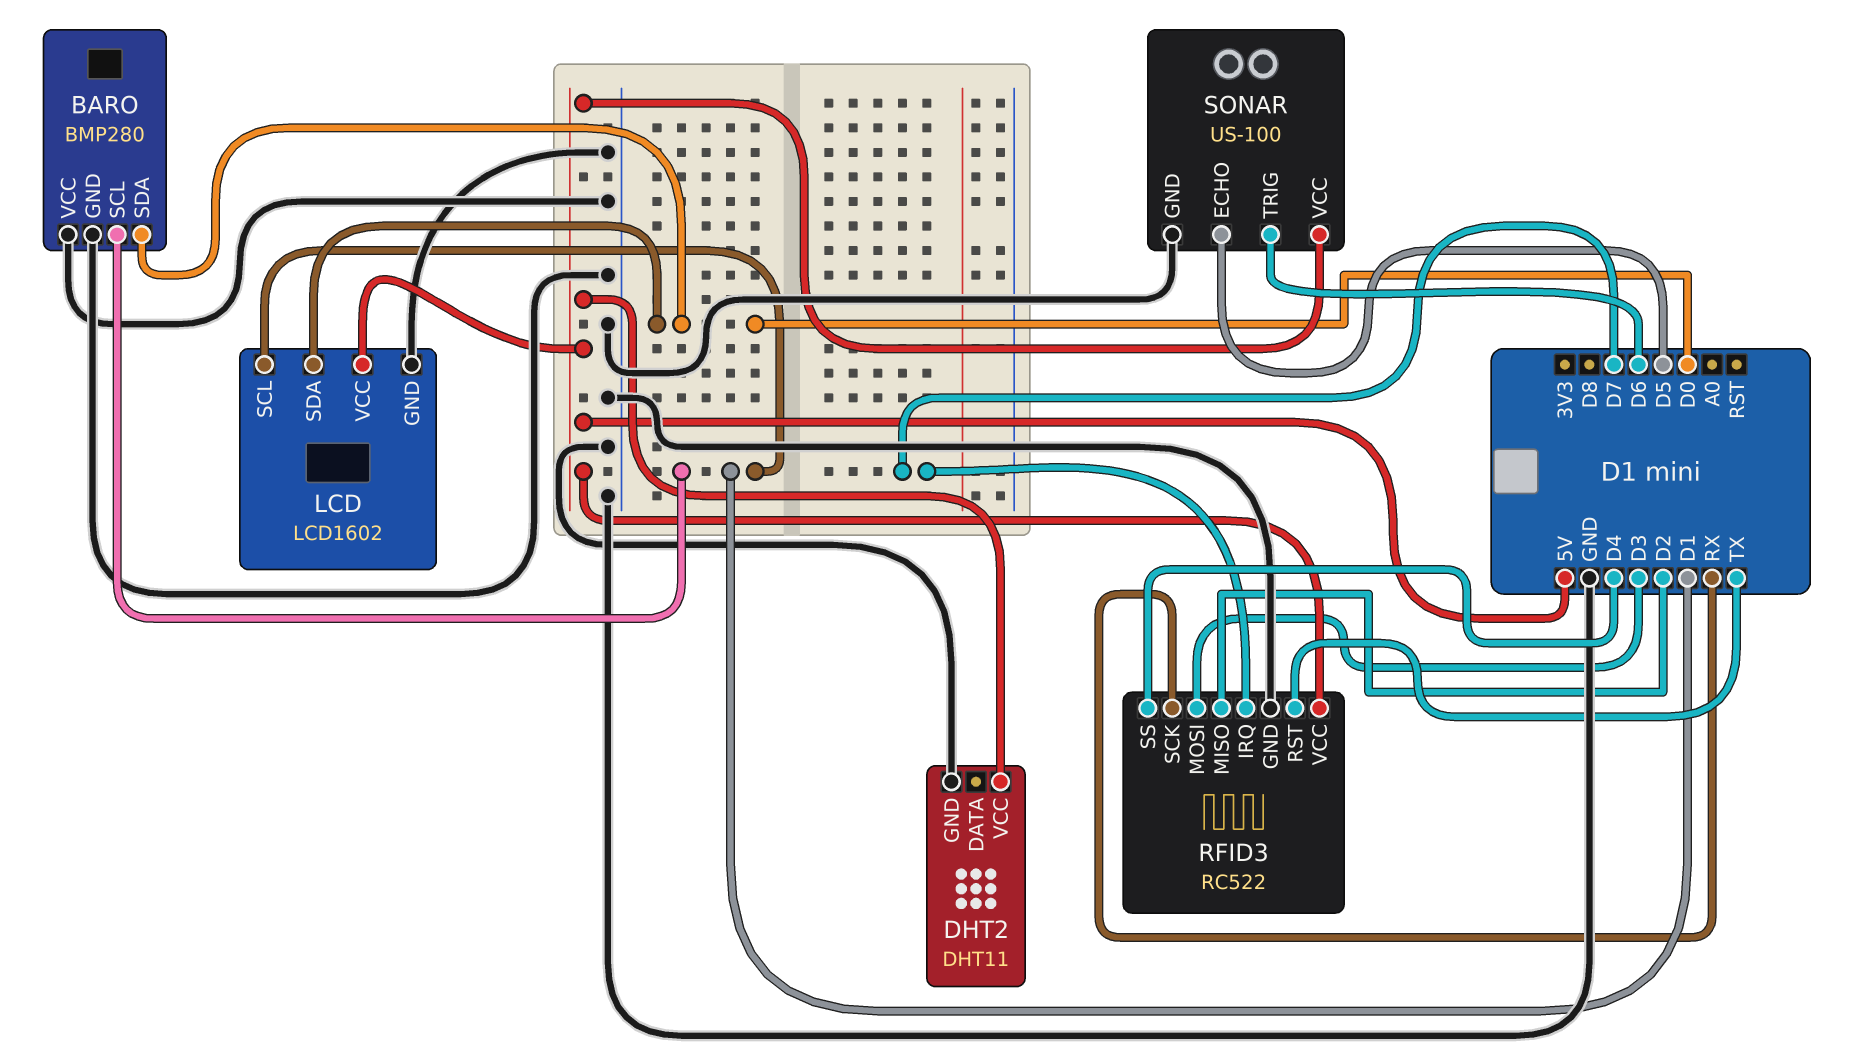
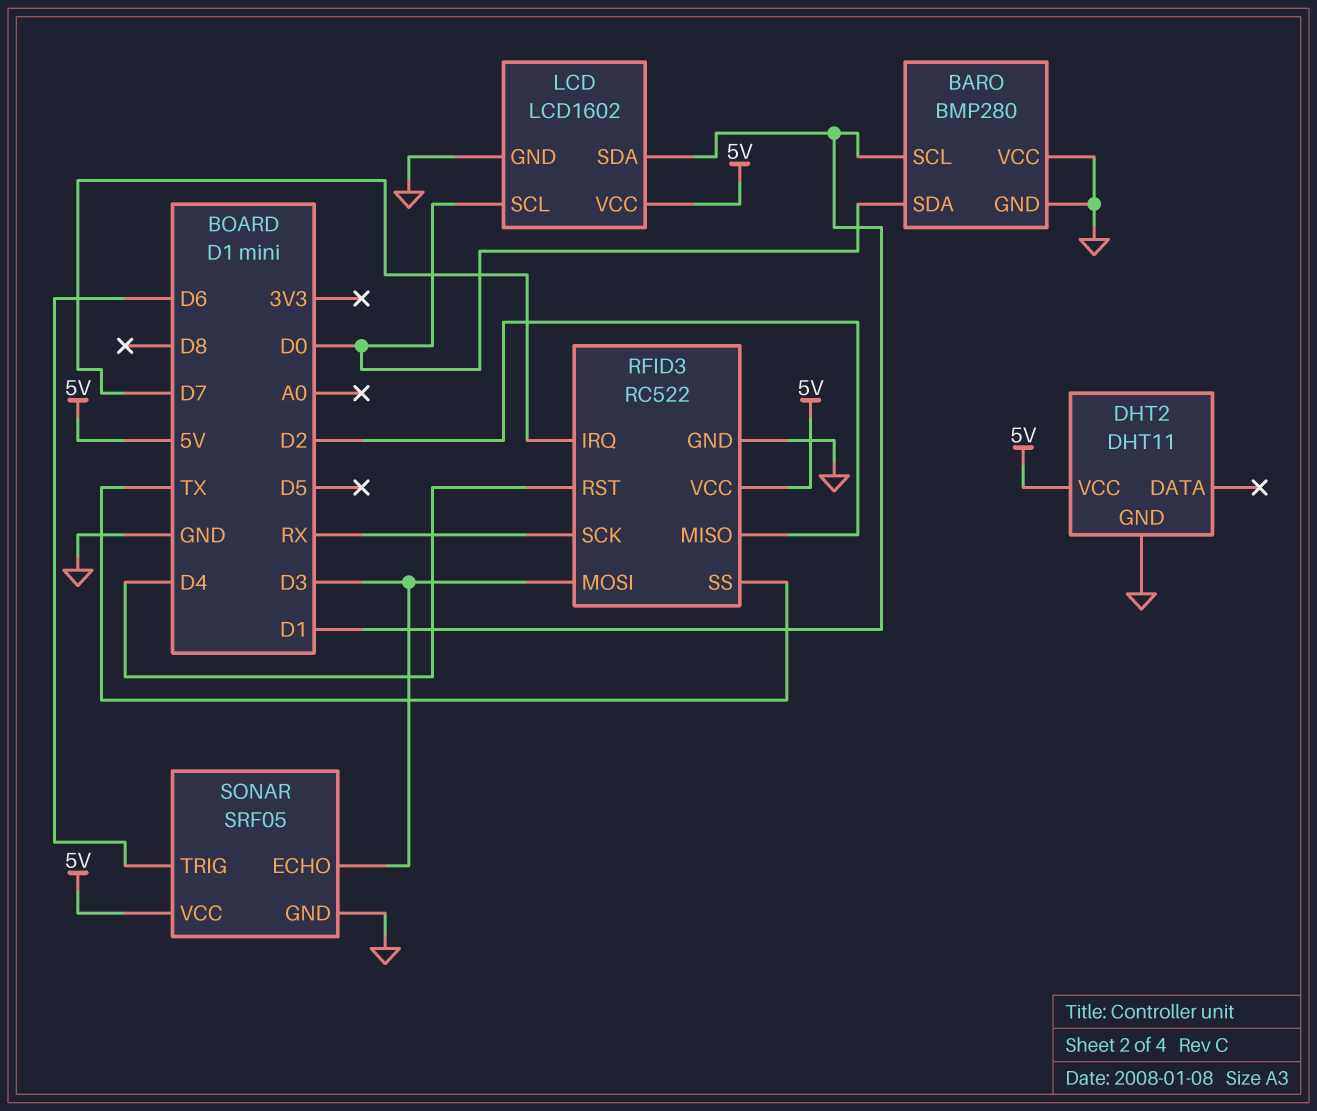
LCD pin SCL: D1 -> D0
LCD pin SDA: D0 -> D1
RFID3 pin RST: TX -> D4
RFID3 pin SS: D4 -> TX
SONAR: US-100 -> SRF05
SONAR pin ECHO: D5 -> D3

